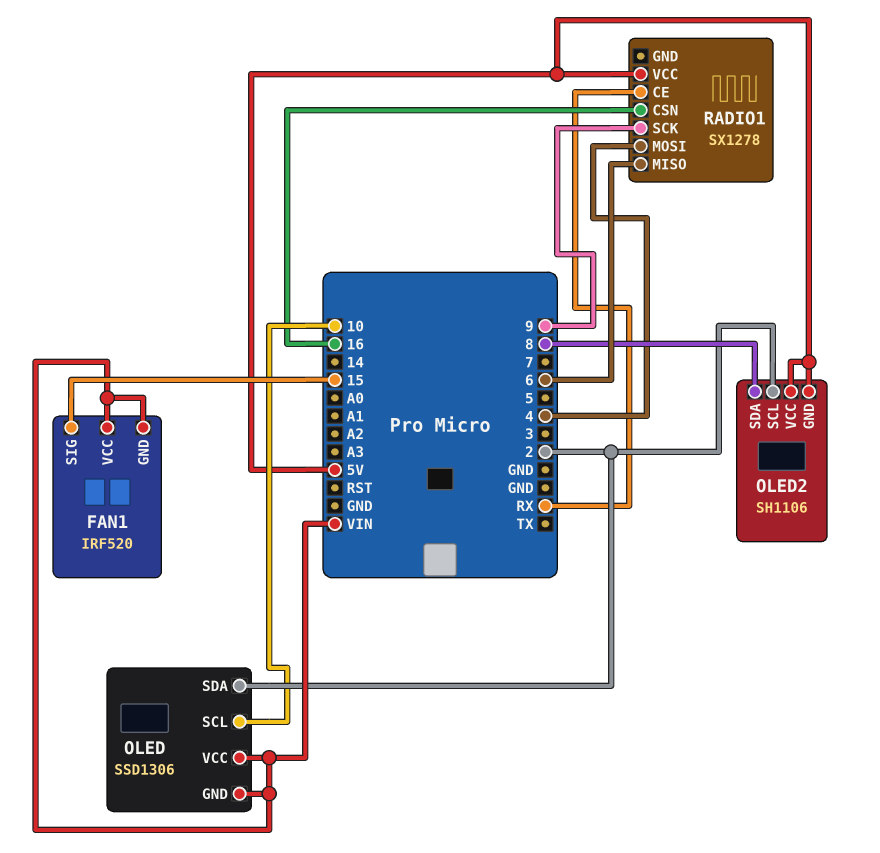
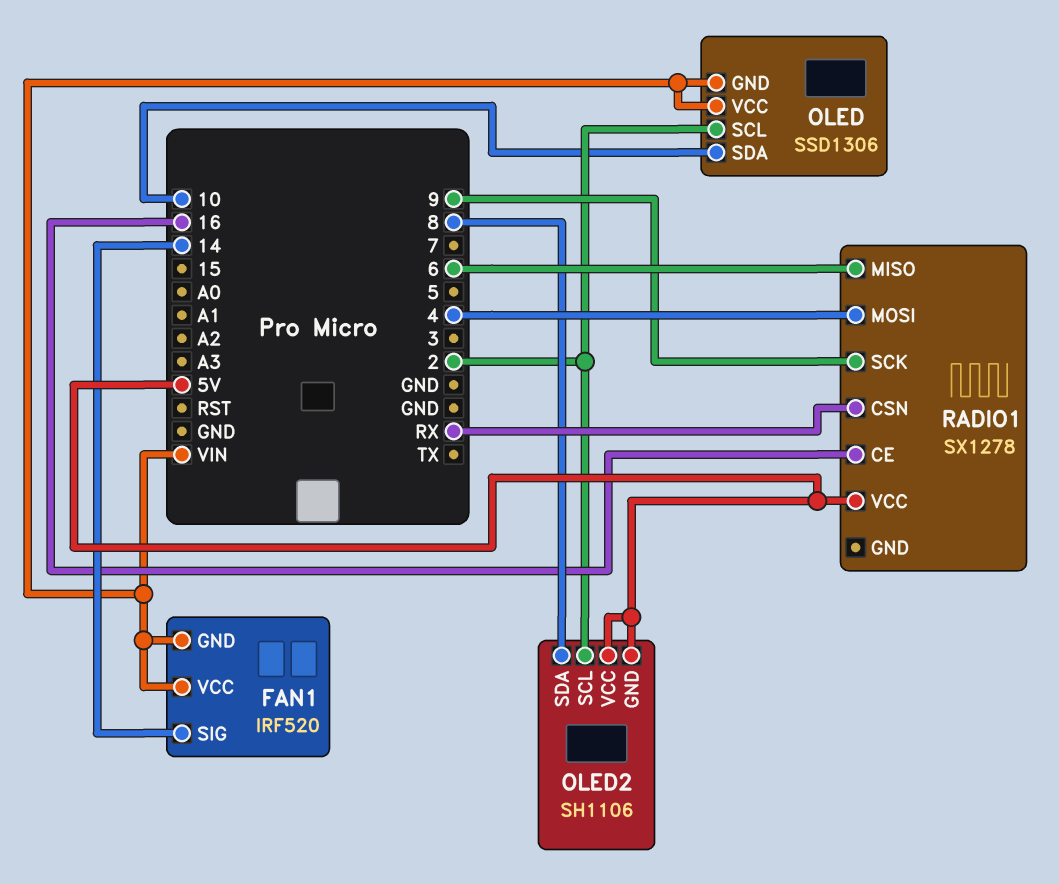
FAN1 pin SIG: 15 -> 14
OLED pin SCL: 10 -> 2
OLED pin SDA: 2 -> 10
RADIO1 pin CE: RX -> 16
RADIO1 pin CSN: 16 -> RX

